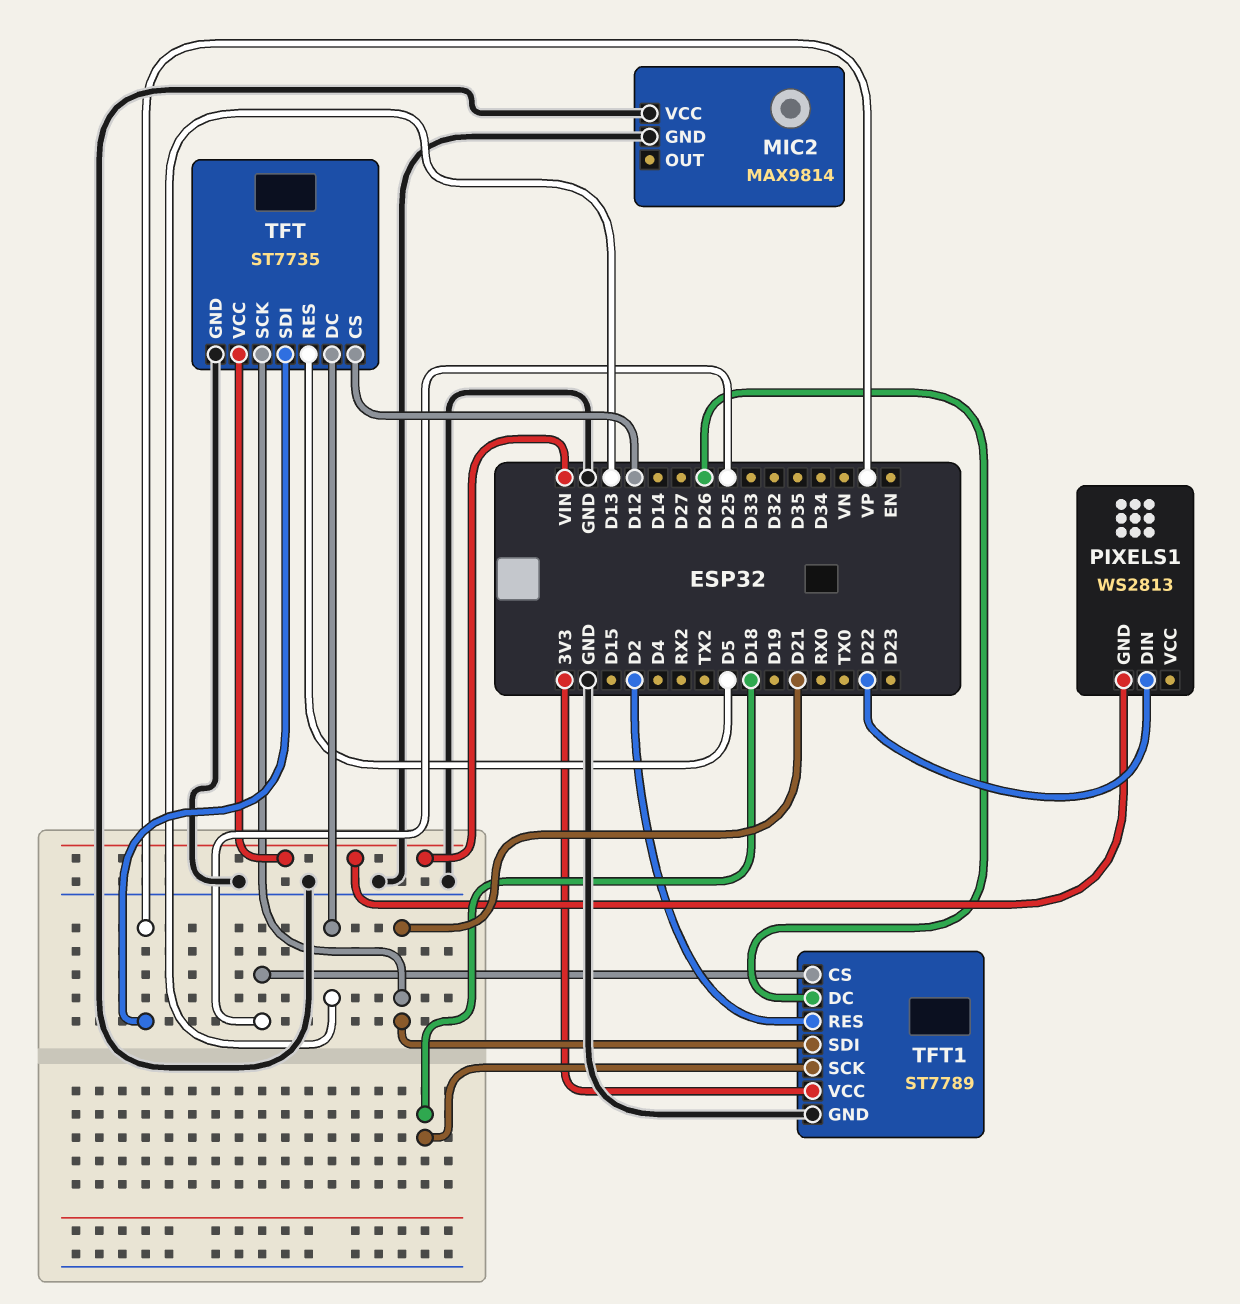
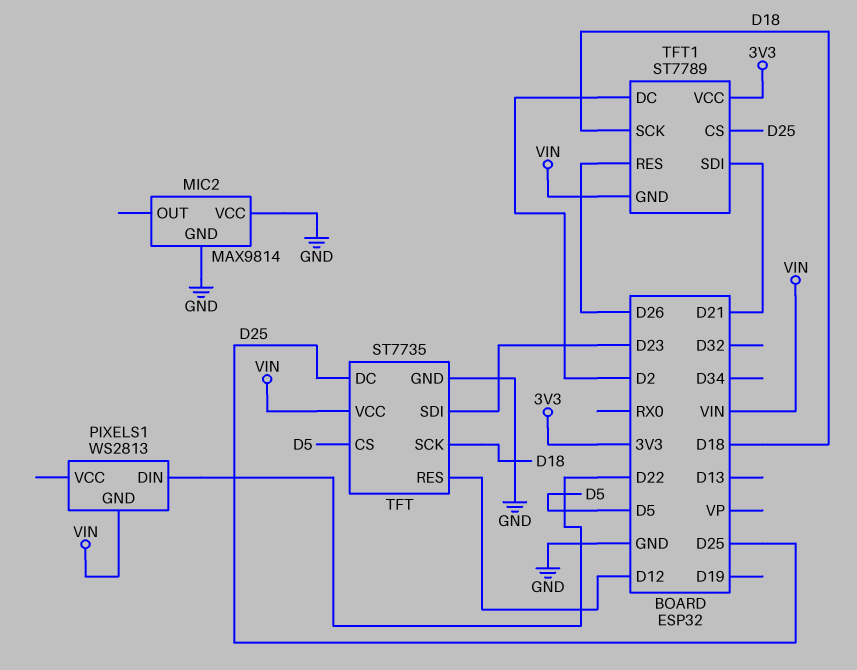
TFT pin CS: D12 -> D5
TFT pin DC: D13 -> D25
TFT pin RES: D5 -> D12
TFT pin SCK: D21 -> D18
TFT pin SDI: VP -> D23
TFT1 pin DC: D26 -> D2
TFT1 pin GND: GND -> VIN
TFT1 pin RES: D2 -> D26

